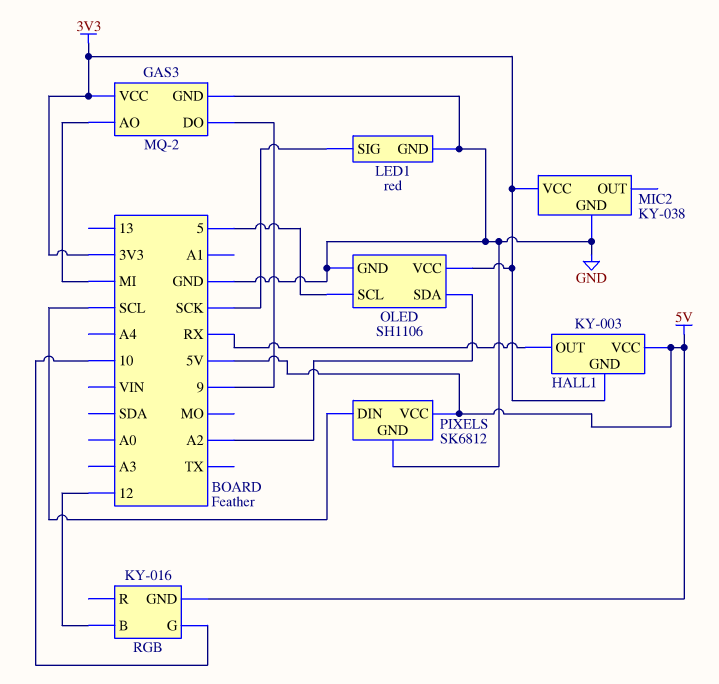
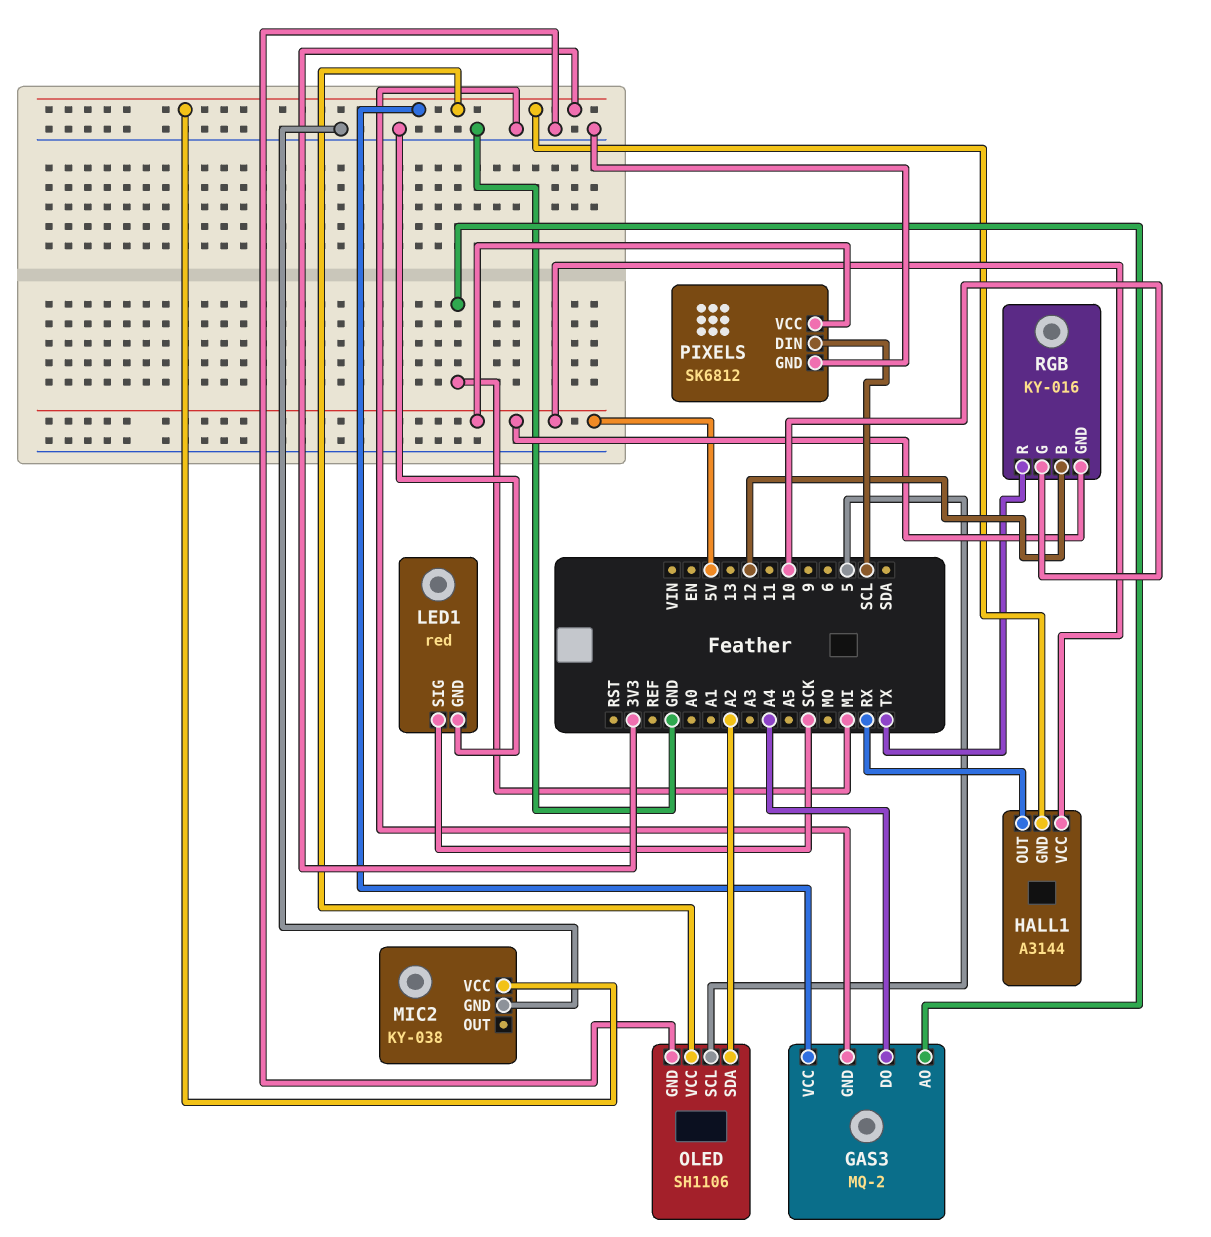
GAS3 pin DO: 9 -> A4
HALL1: KY-003 -> A3144
RGB pin R: none -> TX

